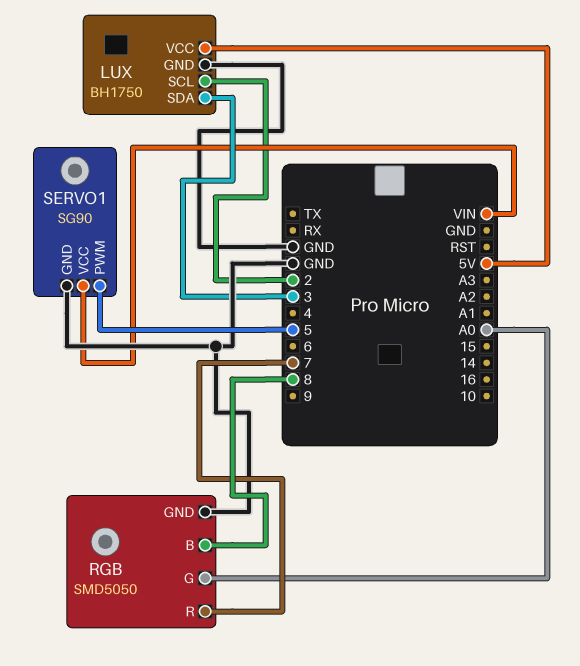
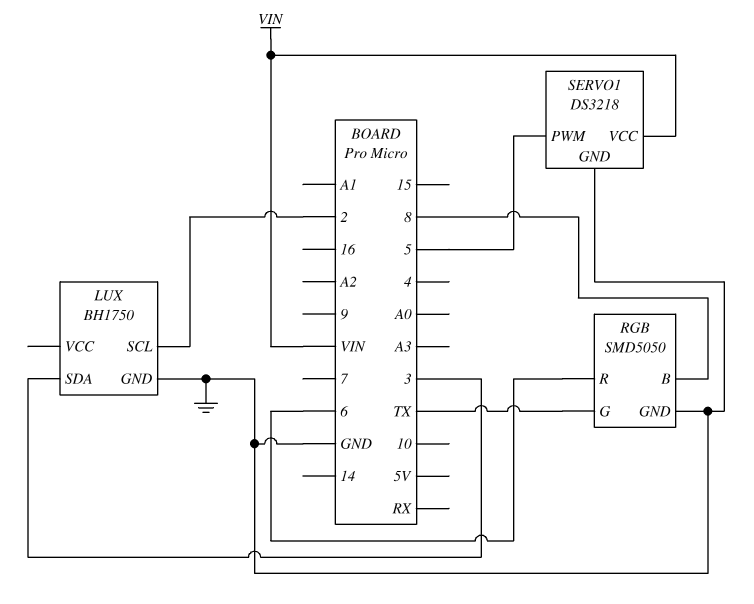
LUX pin VCC: 5V -> none
RGB pin G: A0 -> TX
RGB pin R: 7 -> 6
SERVO1: SG90 -> DS3218

